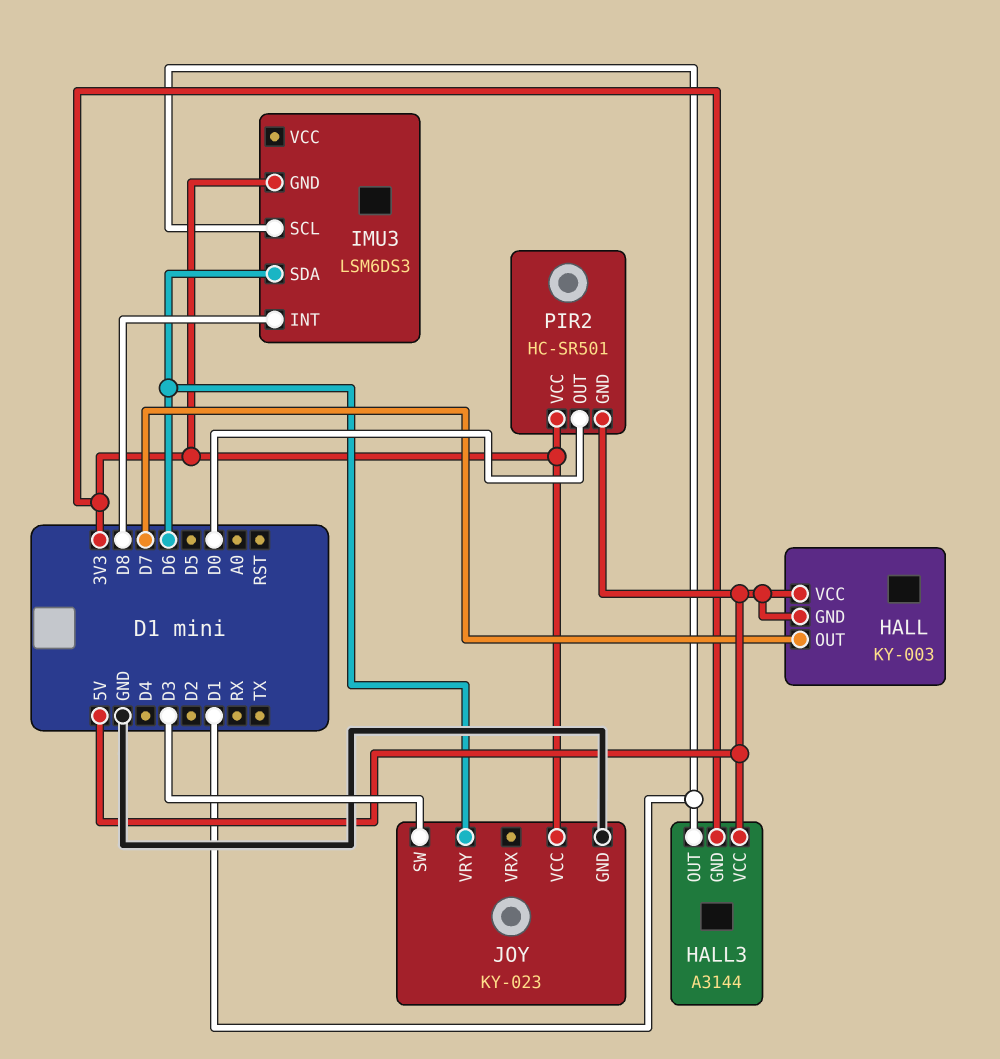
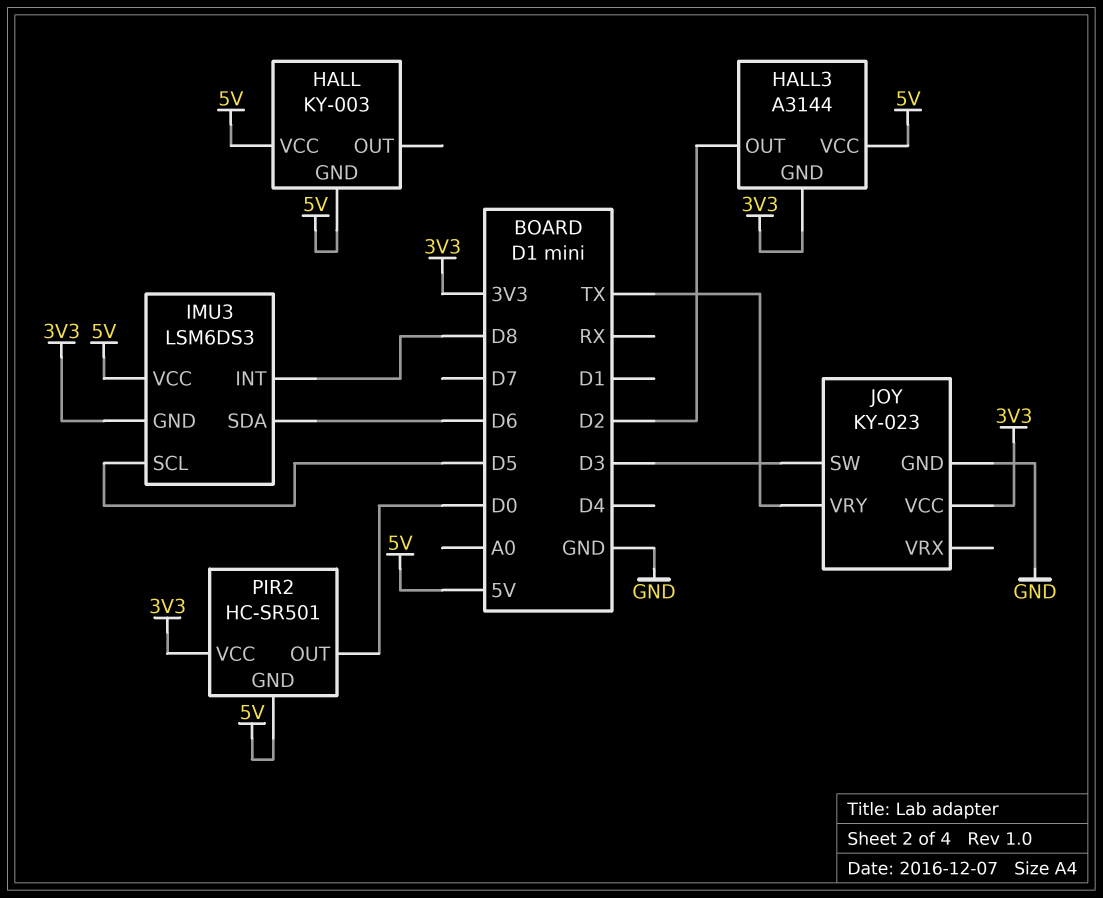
HALL pin OUT: D7 -> none
HALL3 pin OUT: D1 -> D2
IMU3 pin SCL: D1 -> D5
IMU3 pin VCC: none -> 5V
JOY pin VRY: D6 -> TX

